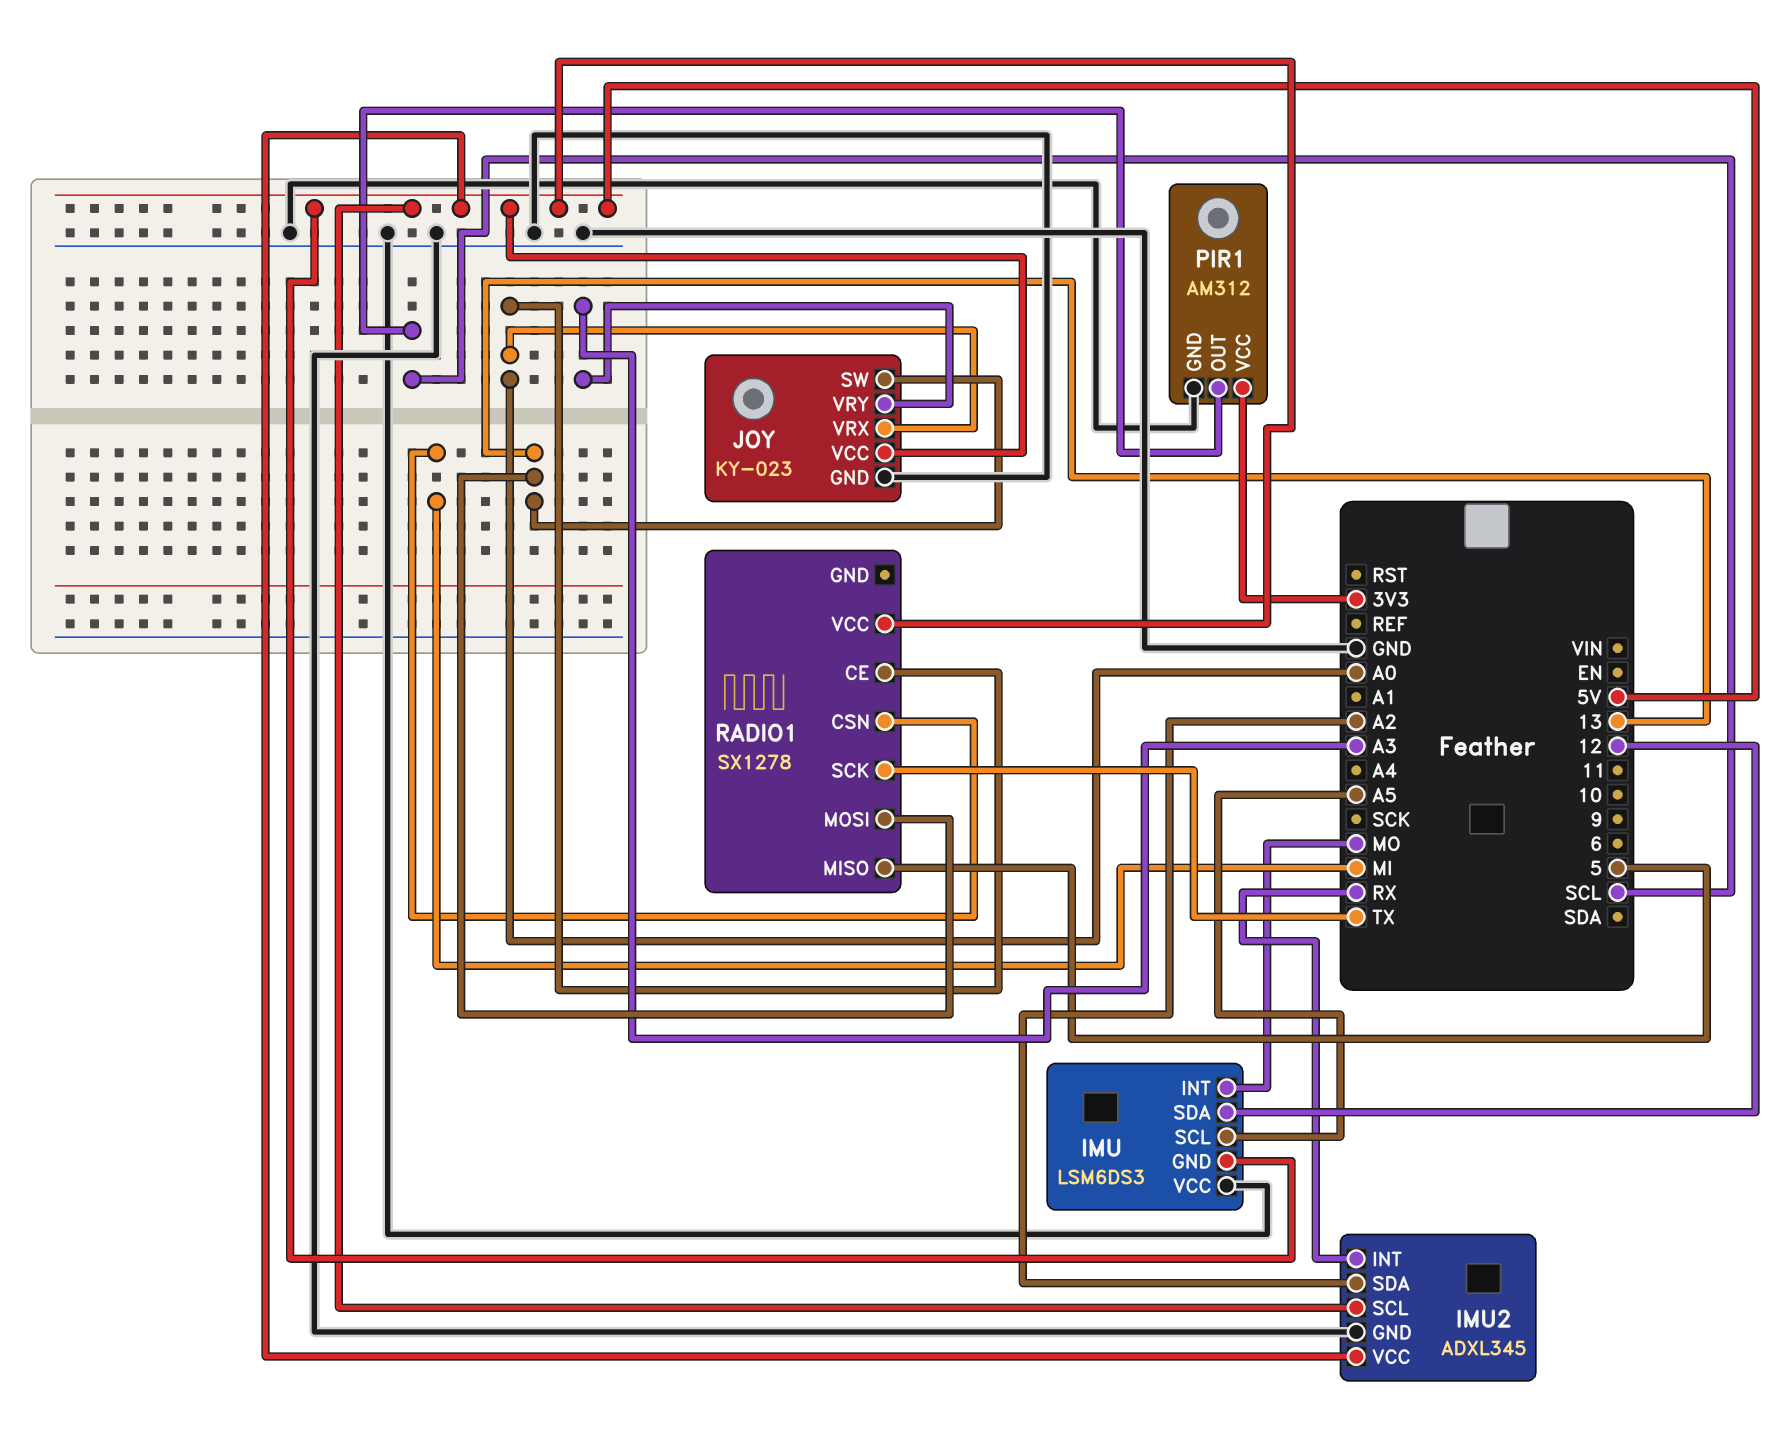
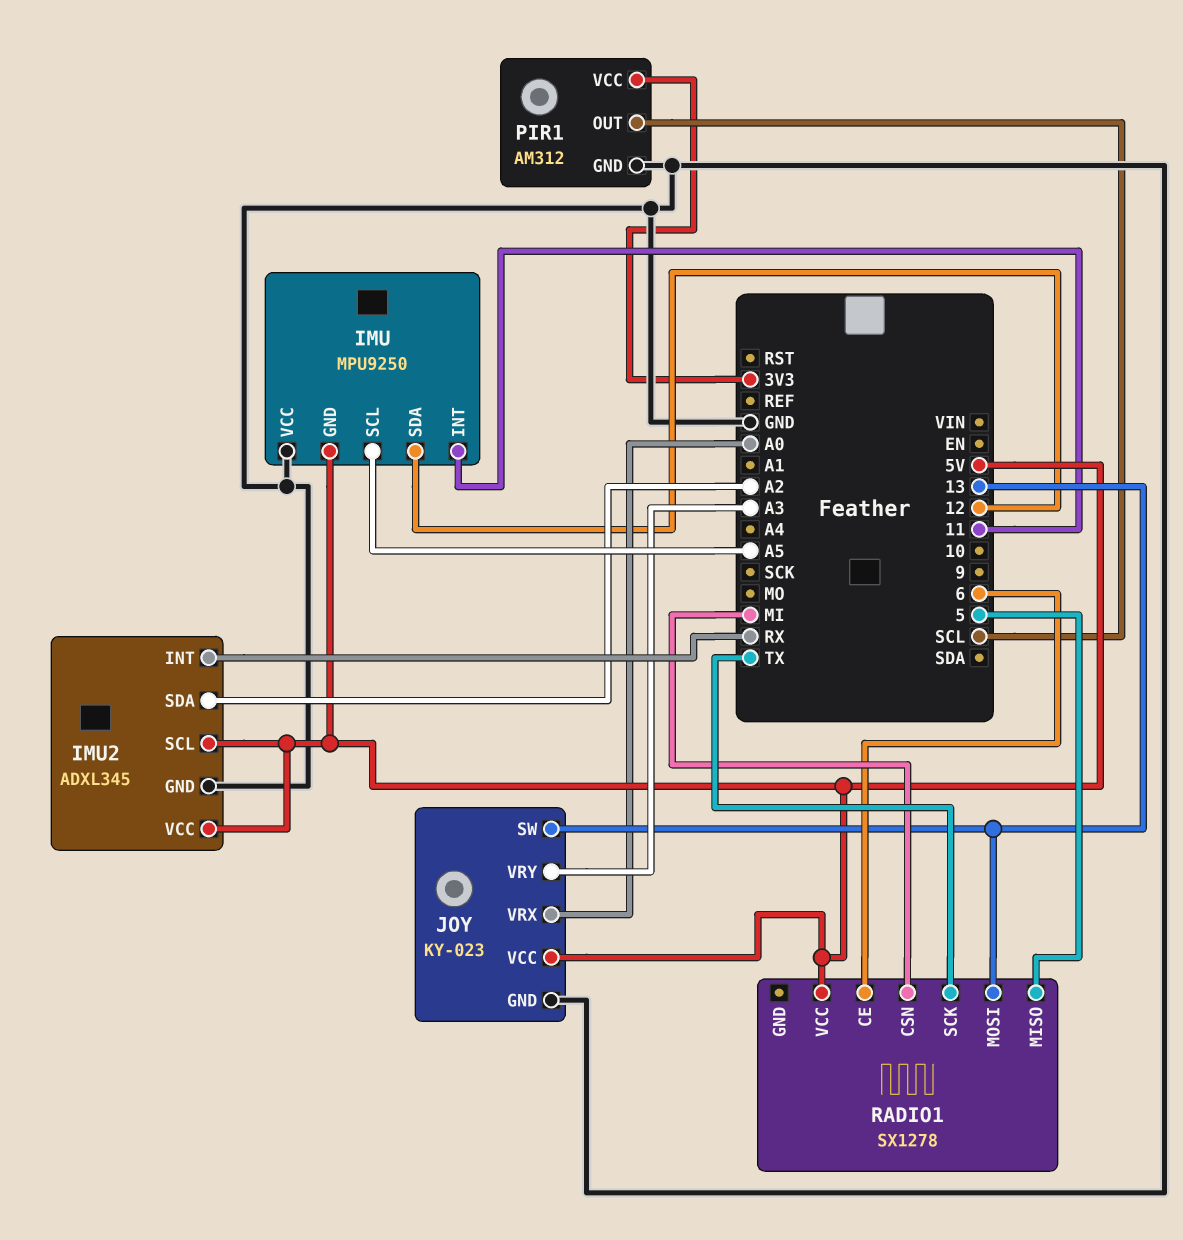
IMU: LSM6DS3 -> MPU9250
IMU pin INT: MO -> 11
RADIO1 pin CE: A0 -> 6

